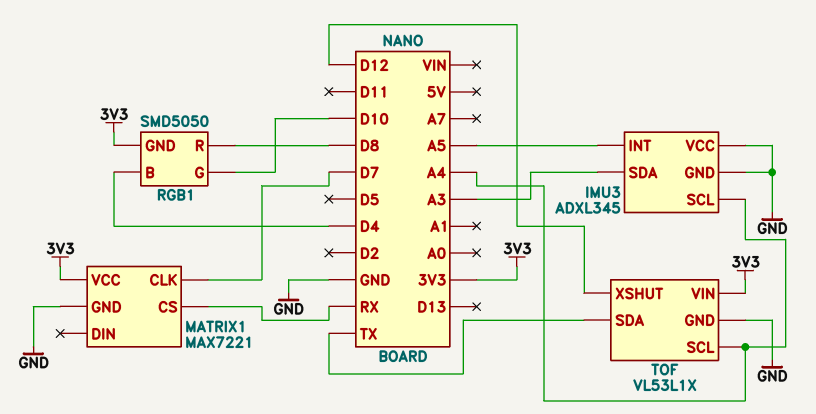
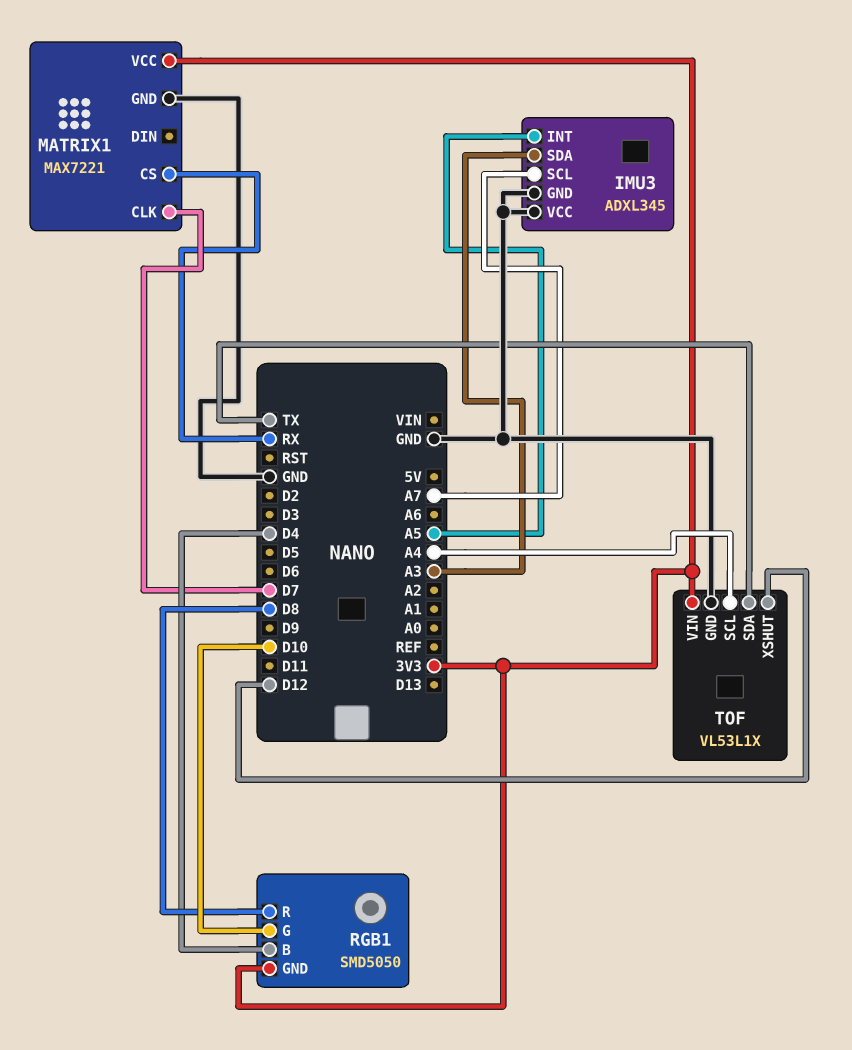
IMU3 pin SCL: A4 -> A7

